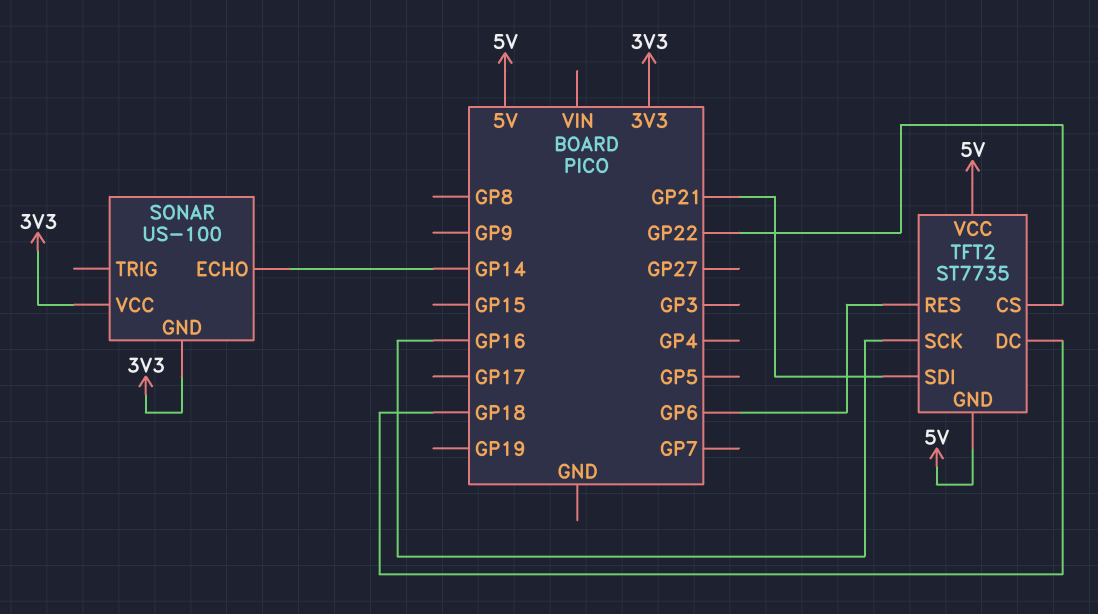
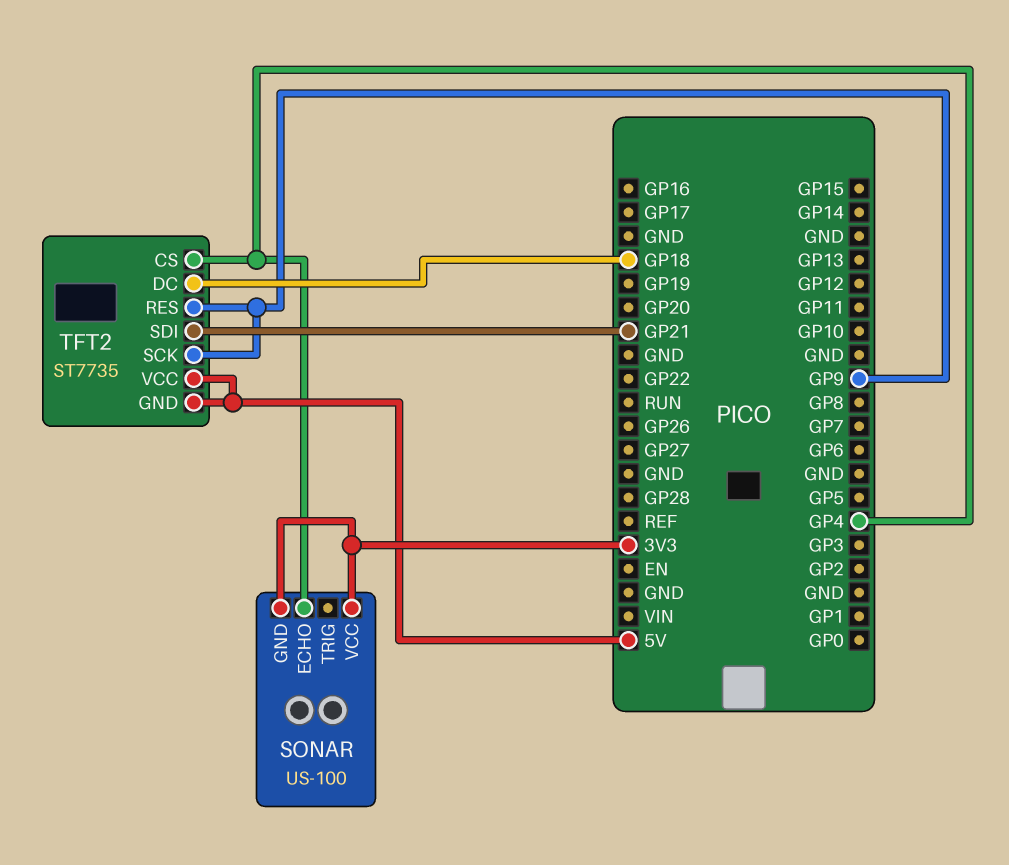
SONAR pin ECHO: GP14 -> GP4
TFT2 pin CS: GP22 -> GP4
TFT2 pin RES: GP6 -> GP9
TFT2 pin SCK: GP16 -> GP9

